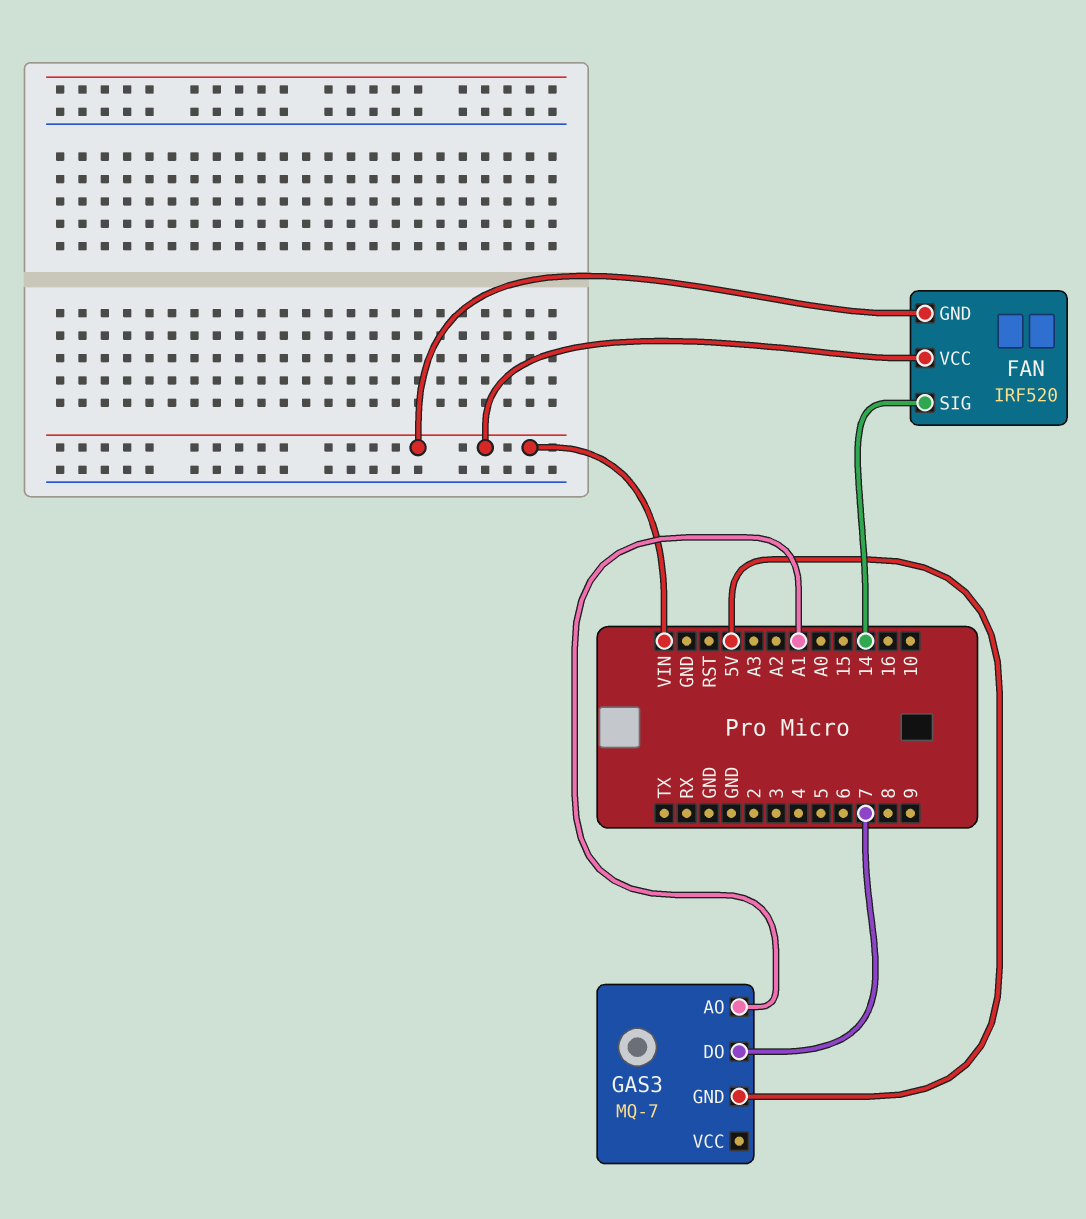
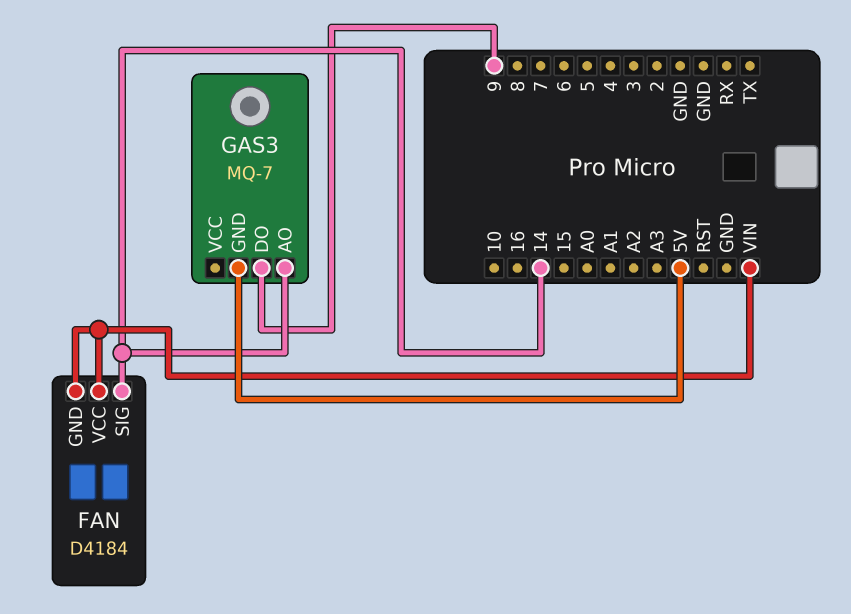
FAN: IRF520 -> D4184
GAS3 pin AO: A1 -> 14
GAS3 pin DO: 7 -> 9

